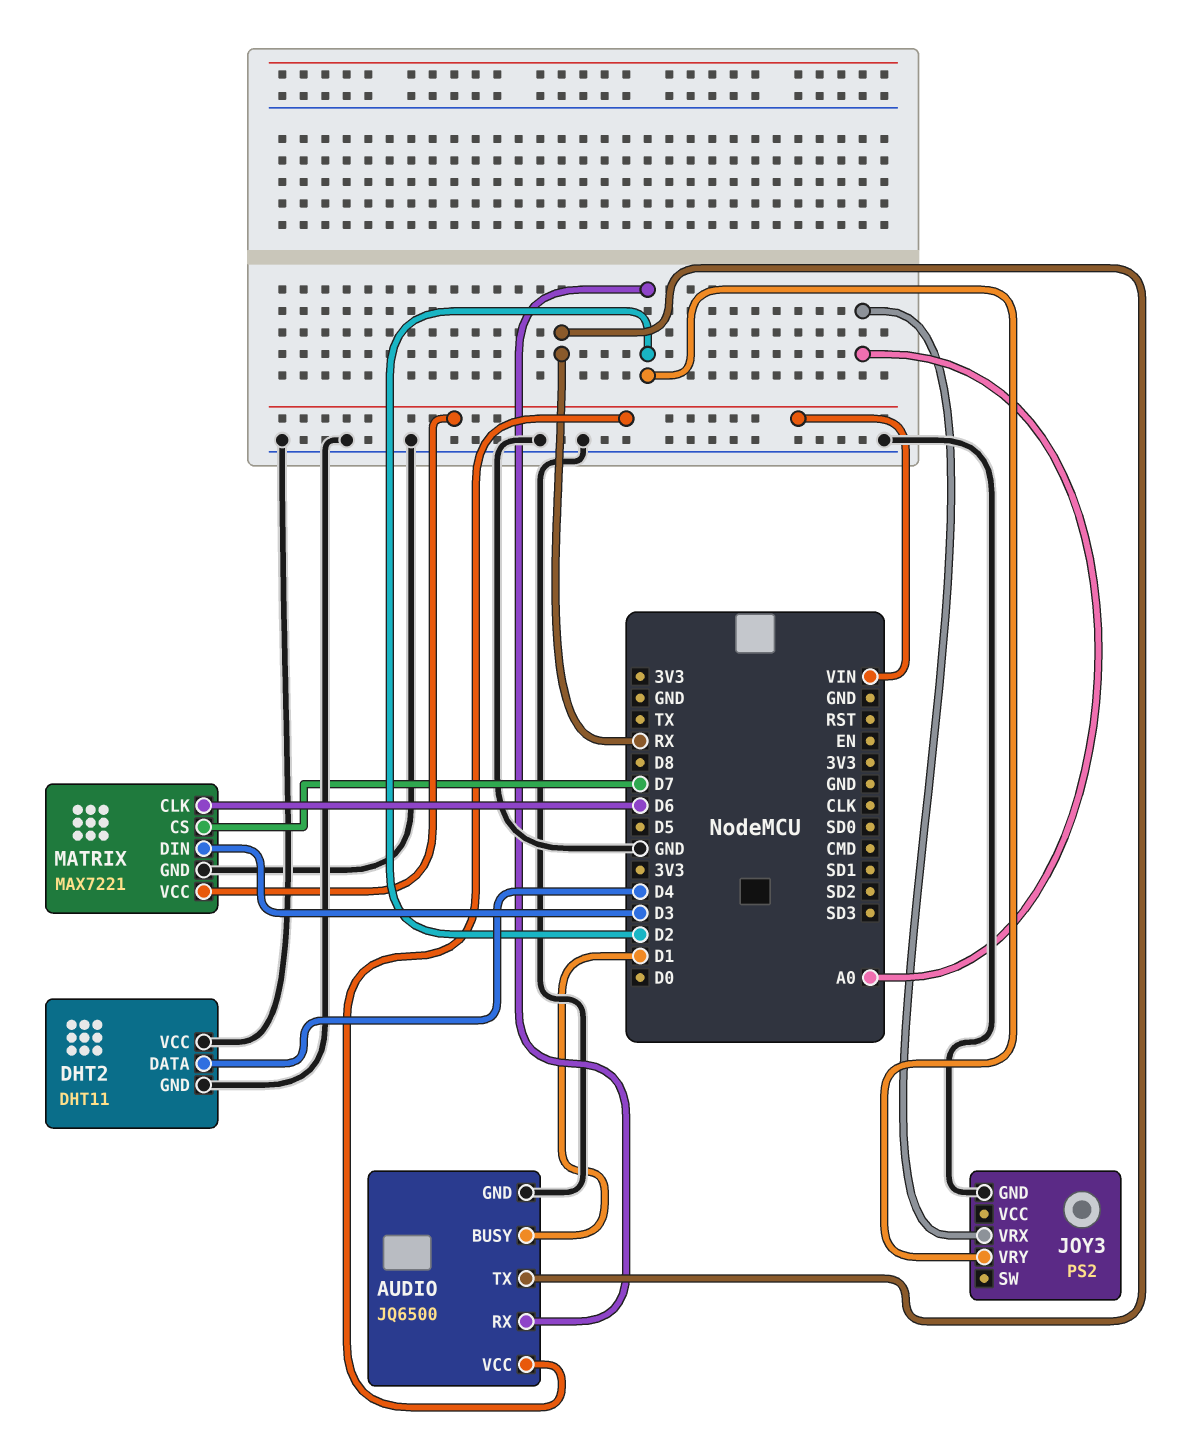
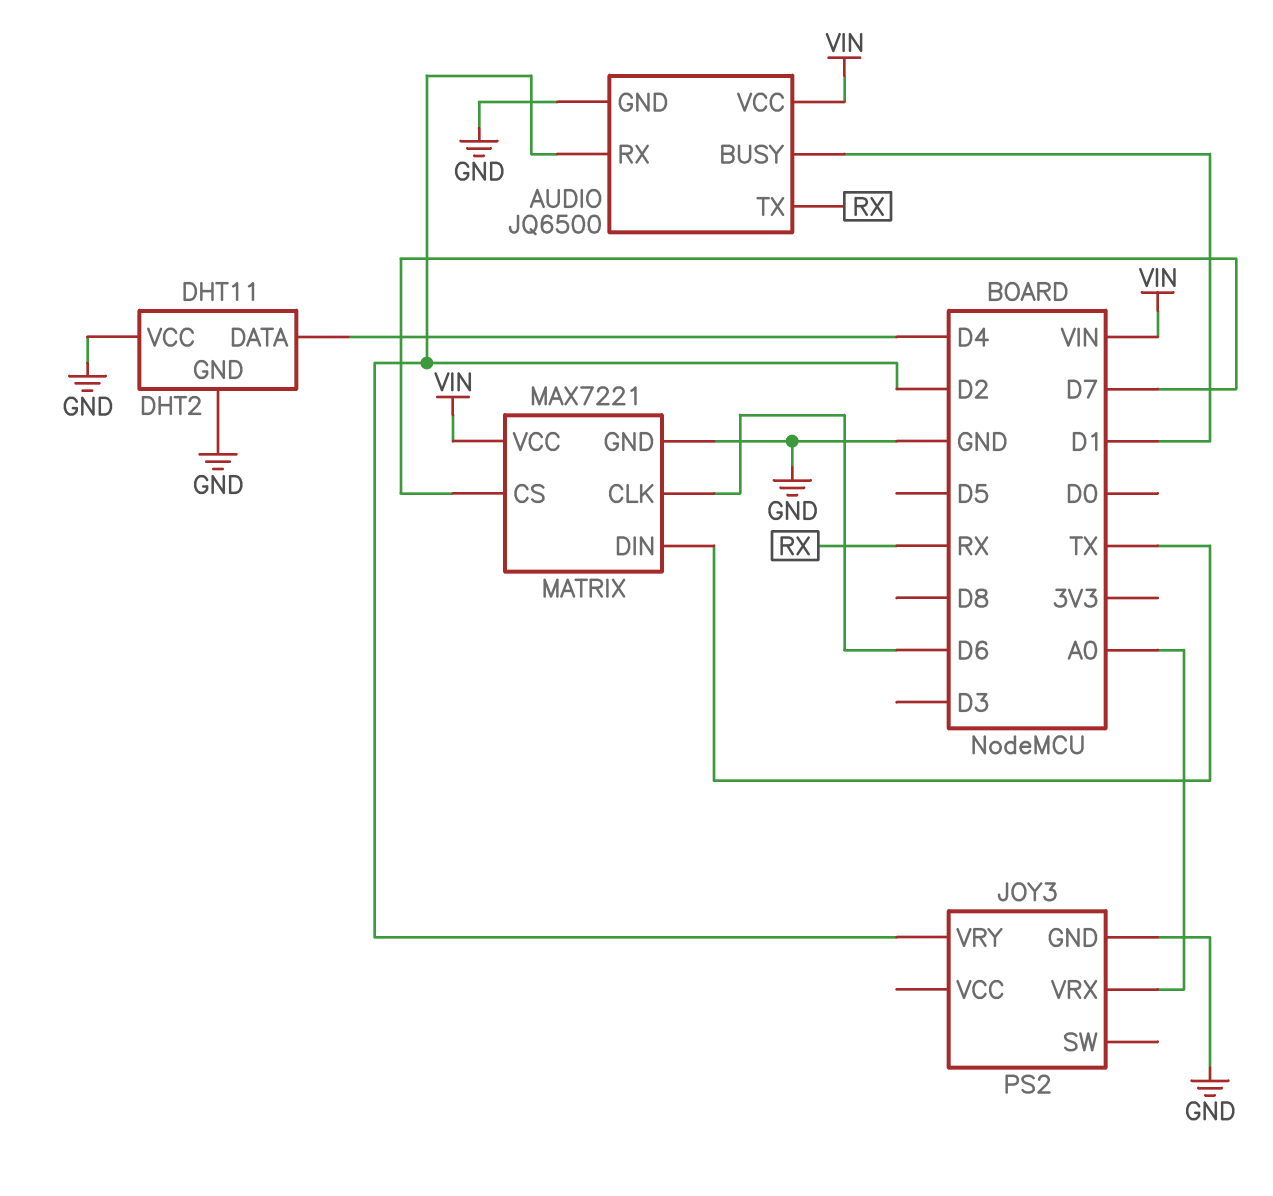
MATRIX pin DIN: D3 -> TX

